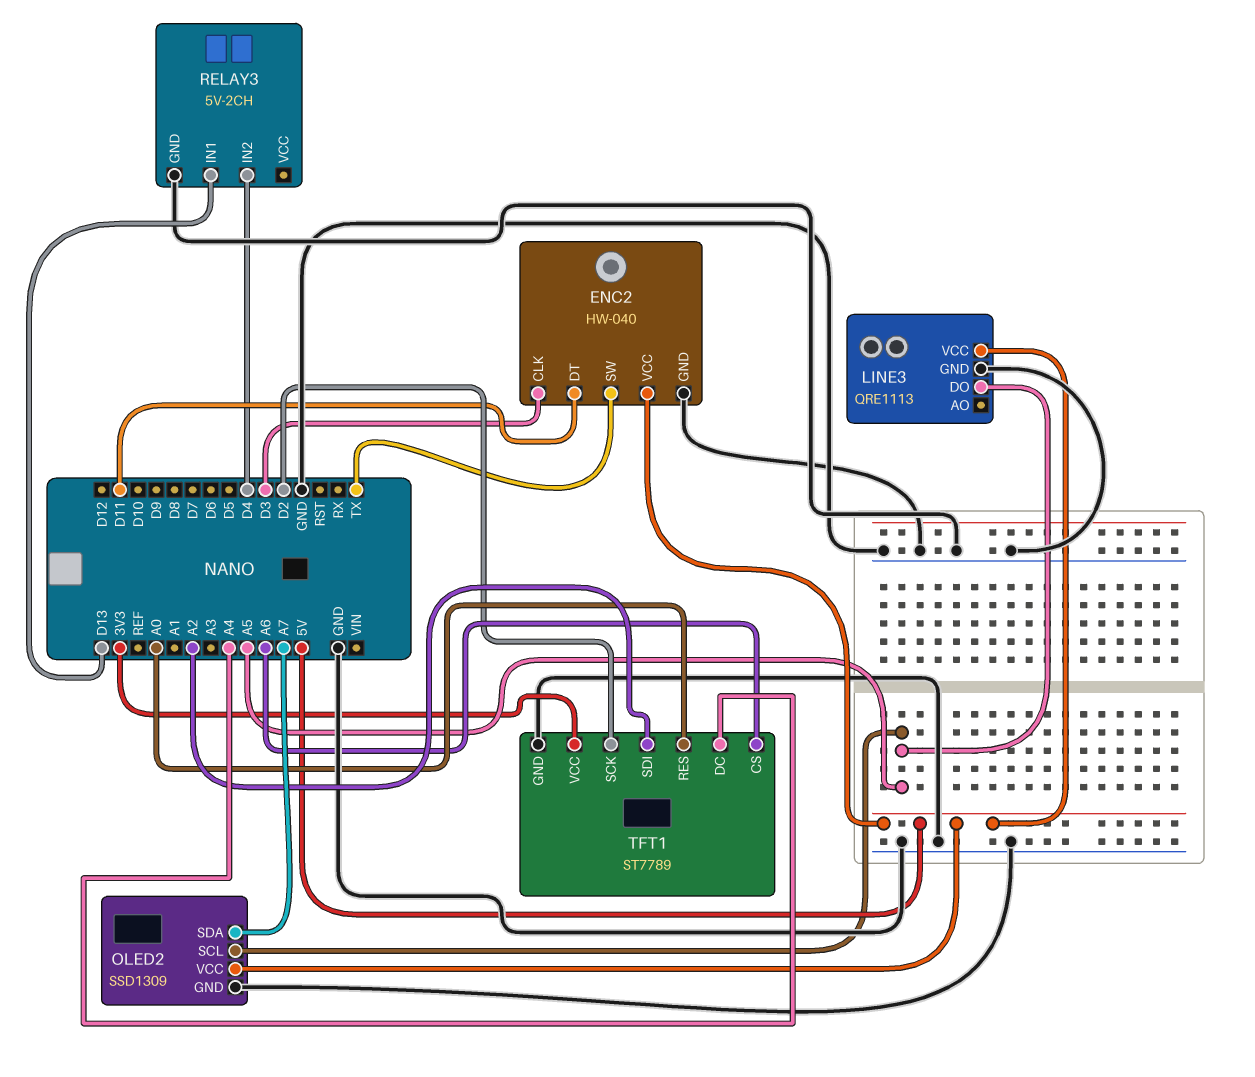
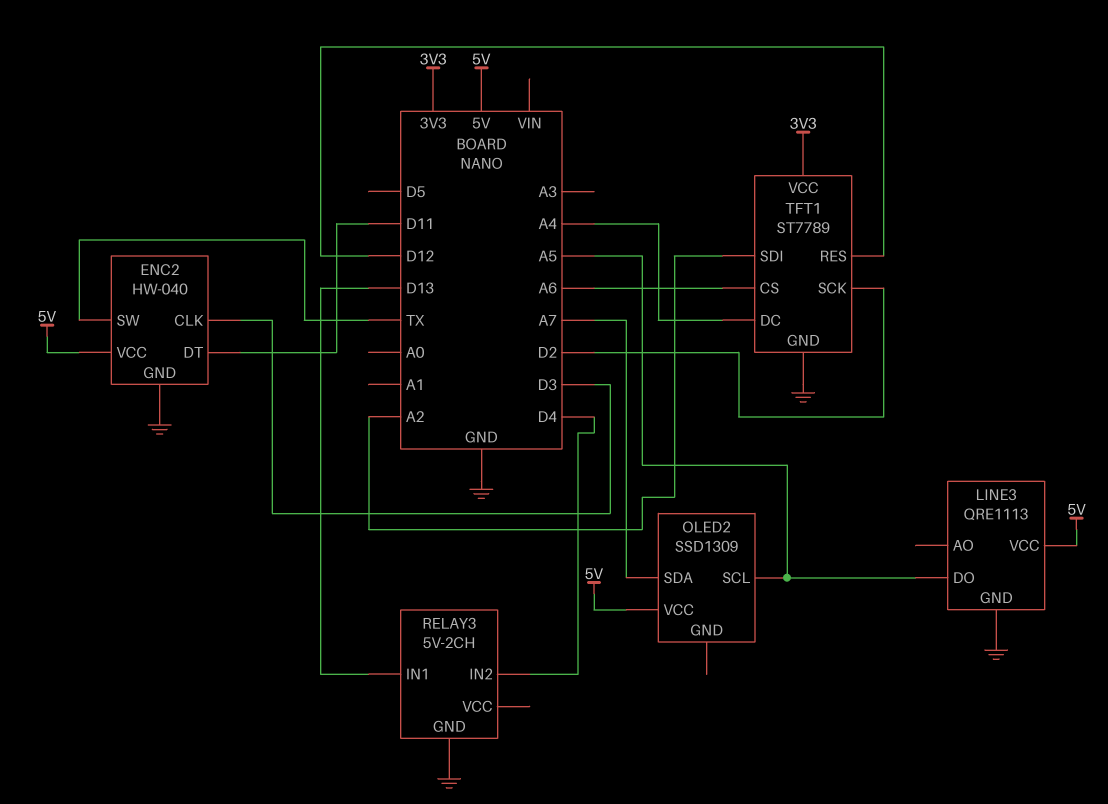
OLED2 pin GND: GND -> none
TFT1 pin RES: A0 -> D12

